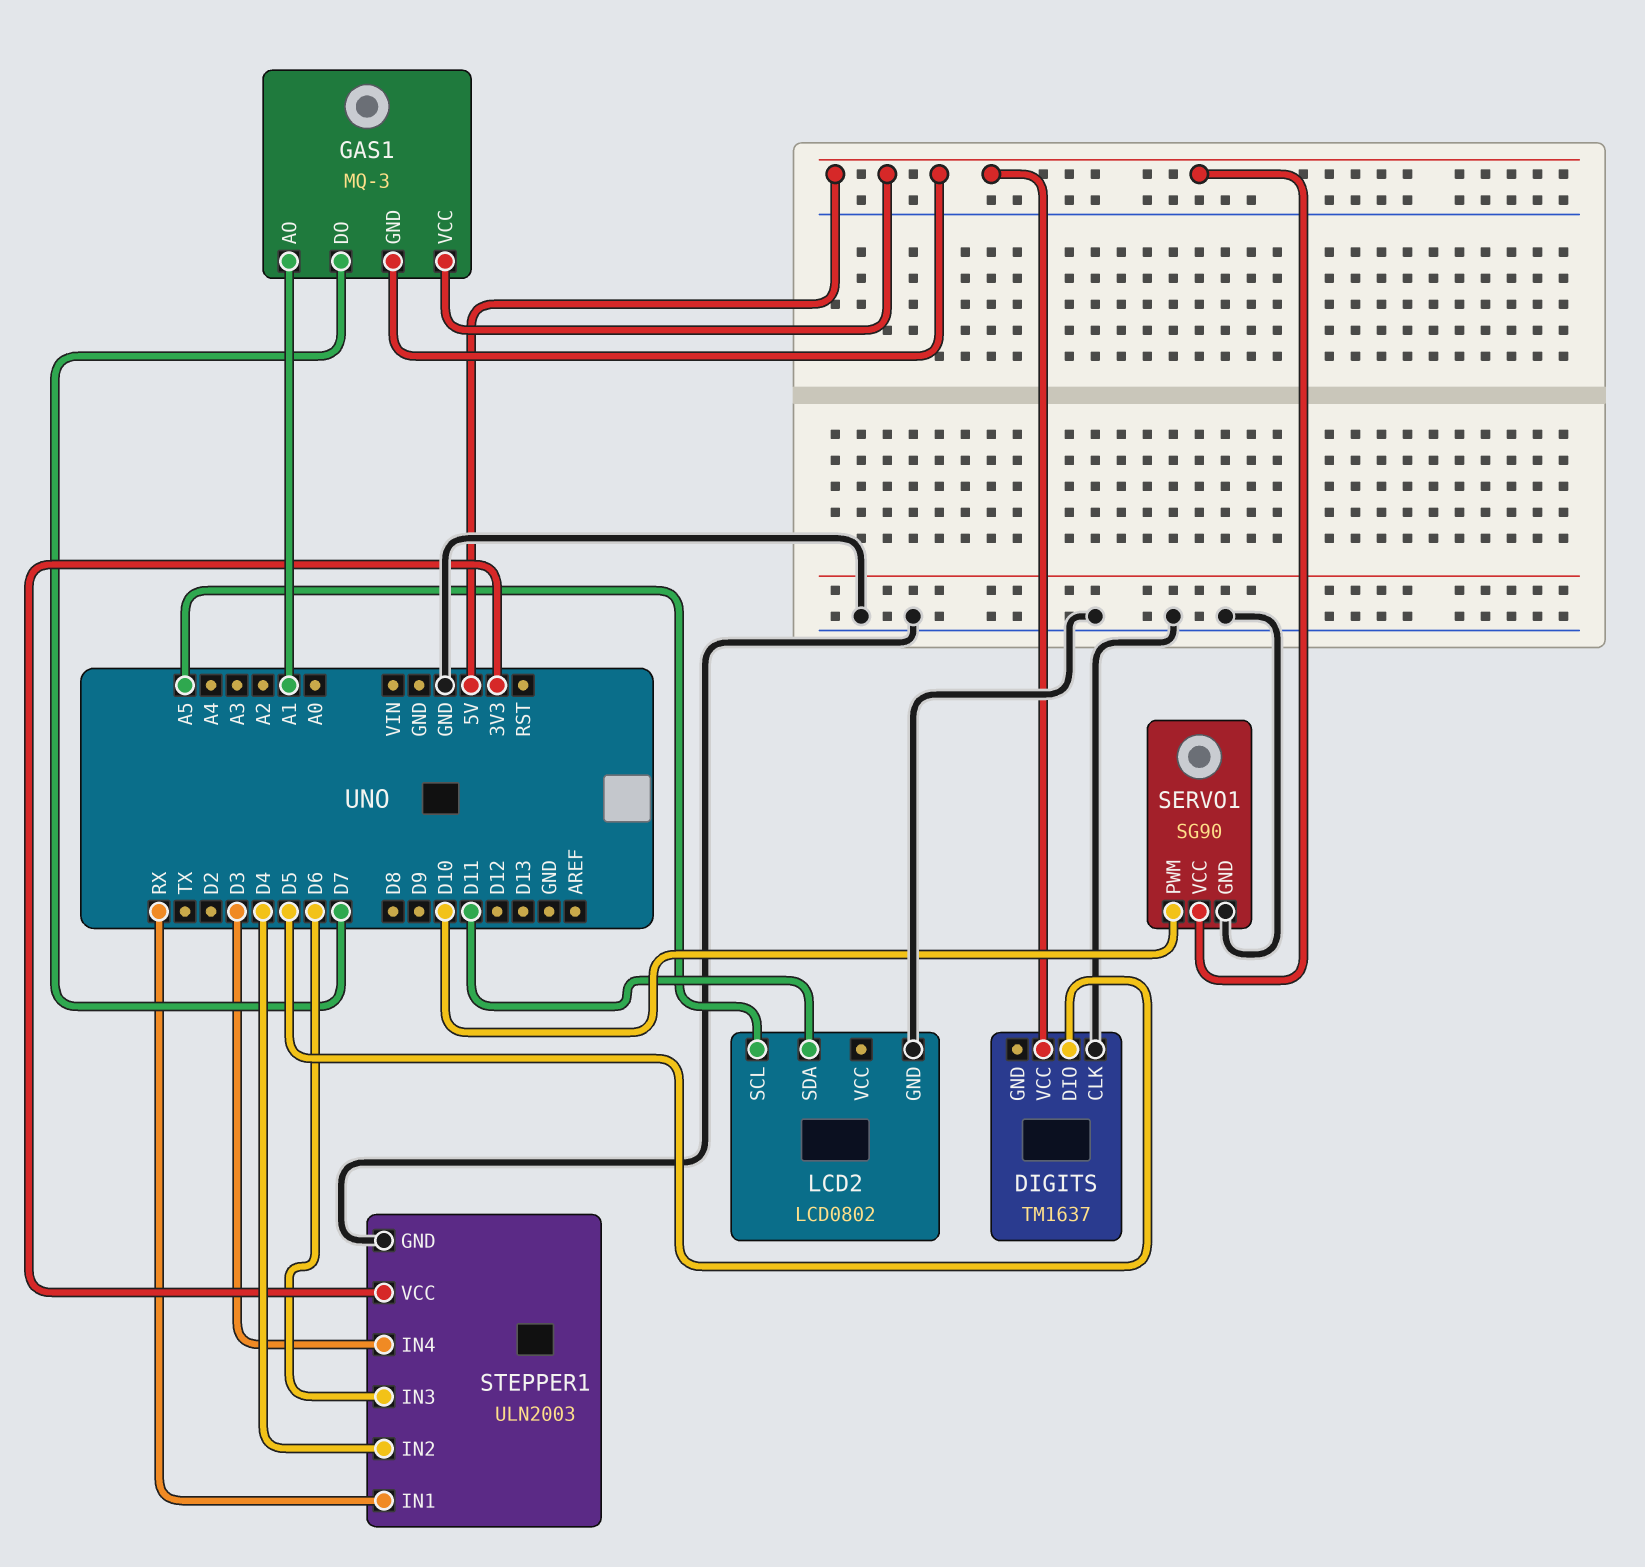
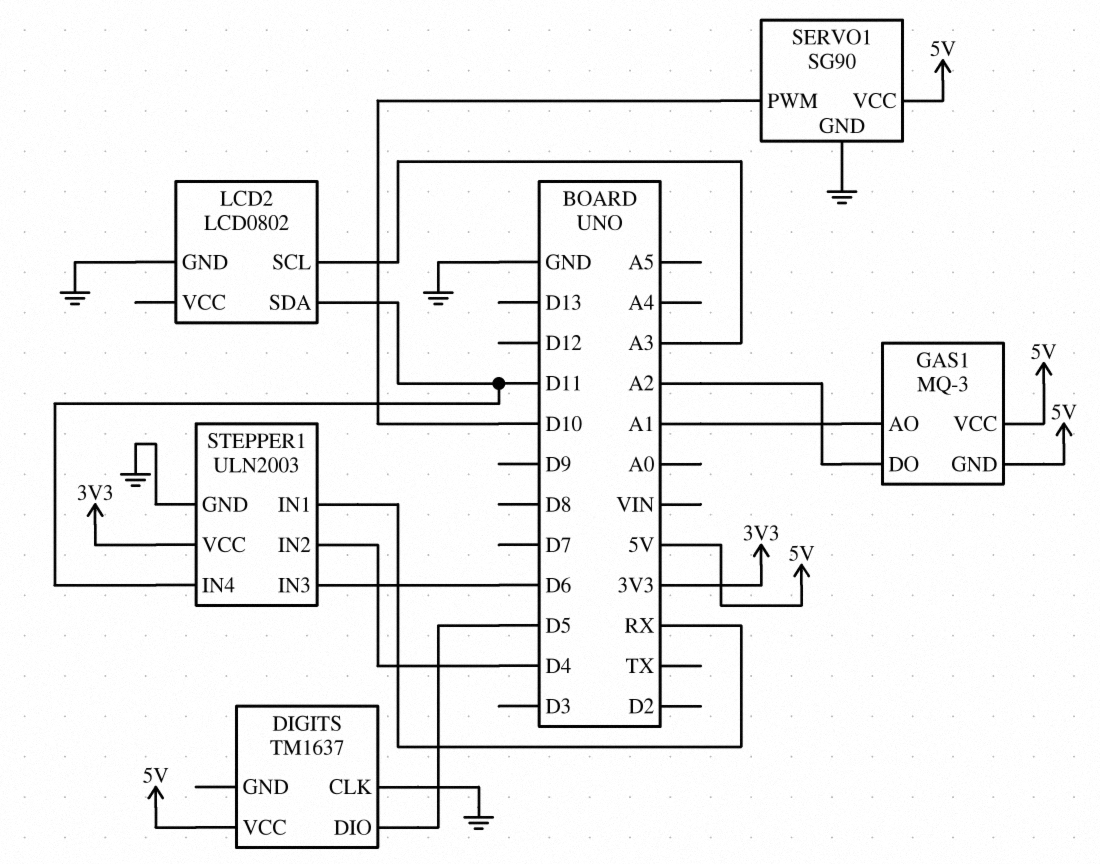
GAS1 pin DO: D7 -> A2
LCD2 pin SCL: A5 -> A3
STEPPER1 pin IN4: D3 -> D11

